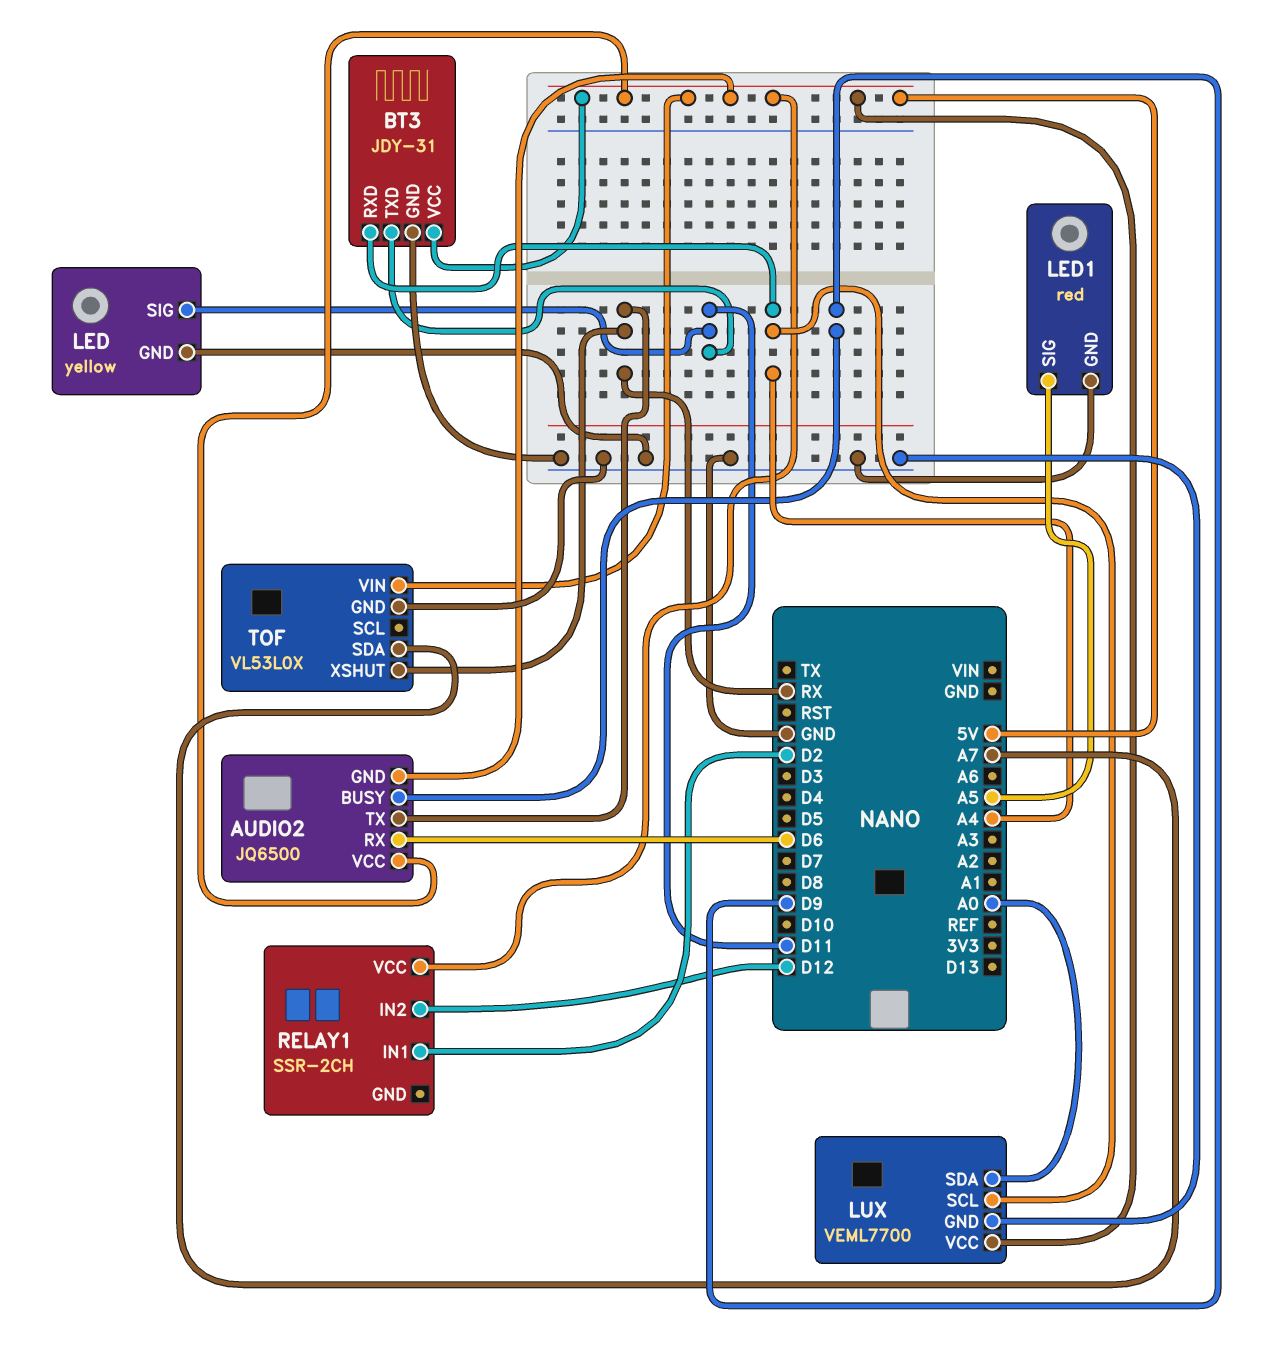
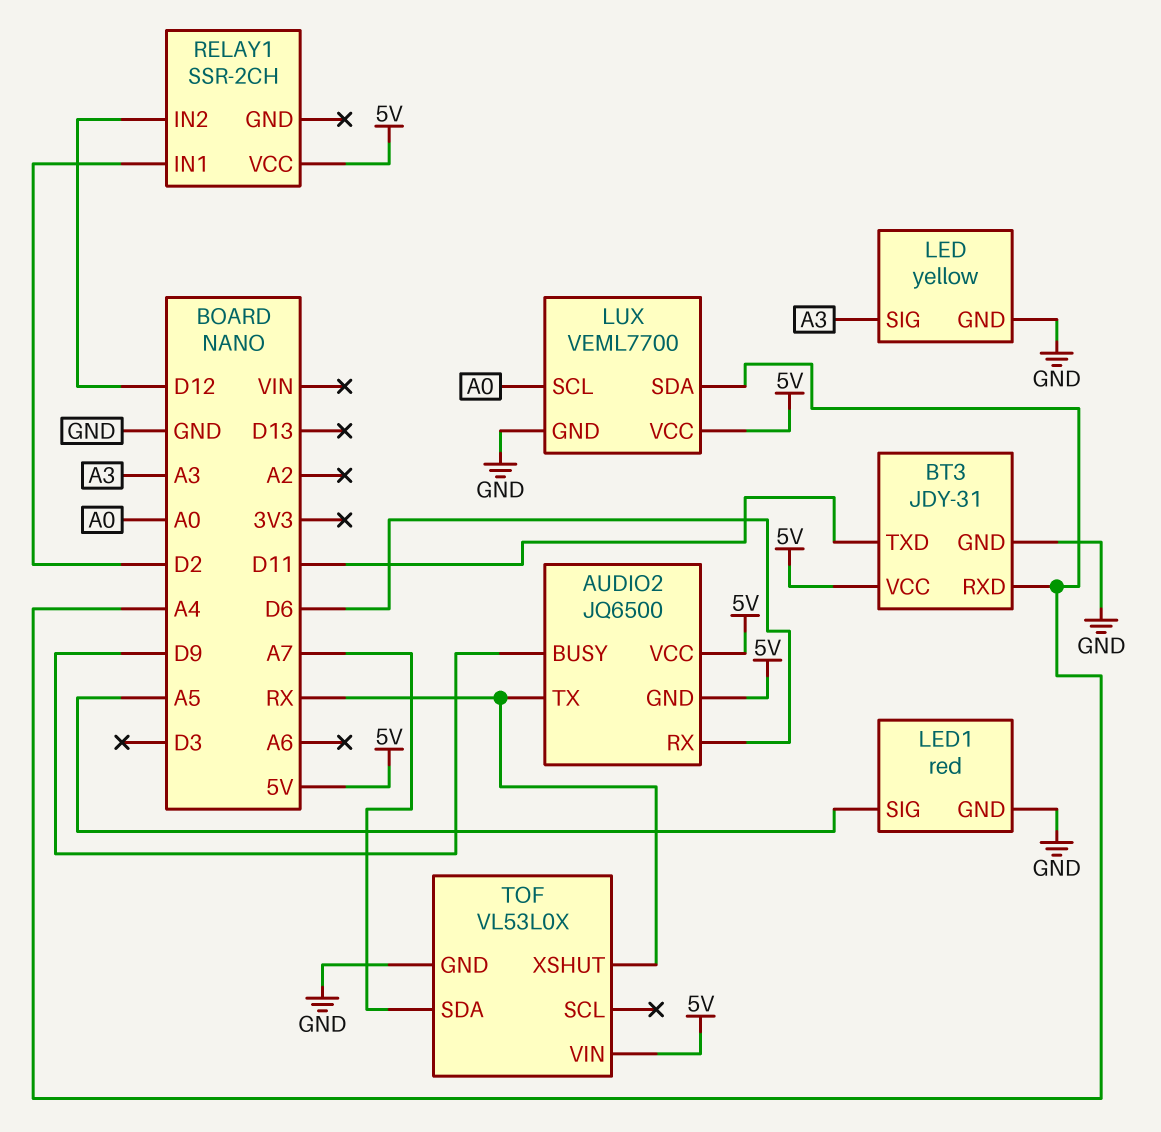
LED pin SIG: D11 -> A3
LUX pin SCL: A4 -> A0
LUX pin SDA: A0 -> A4

